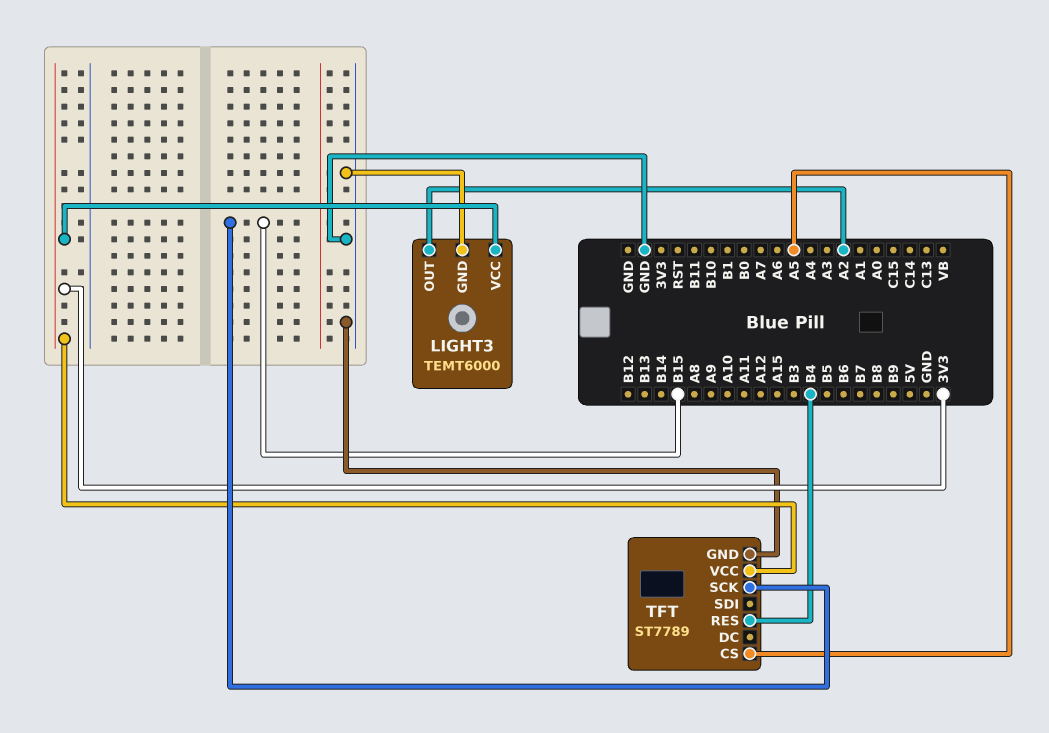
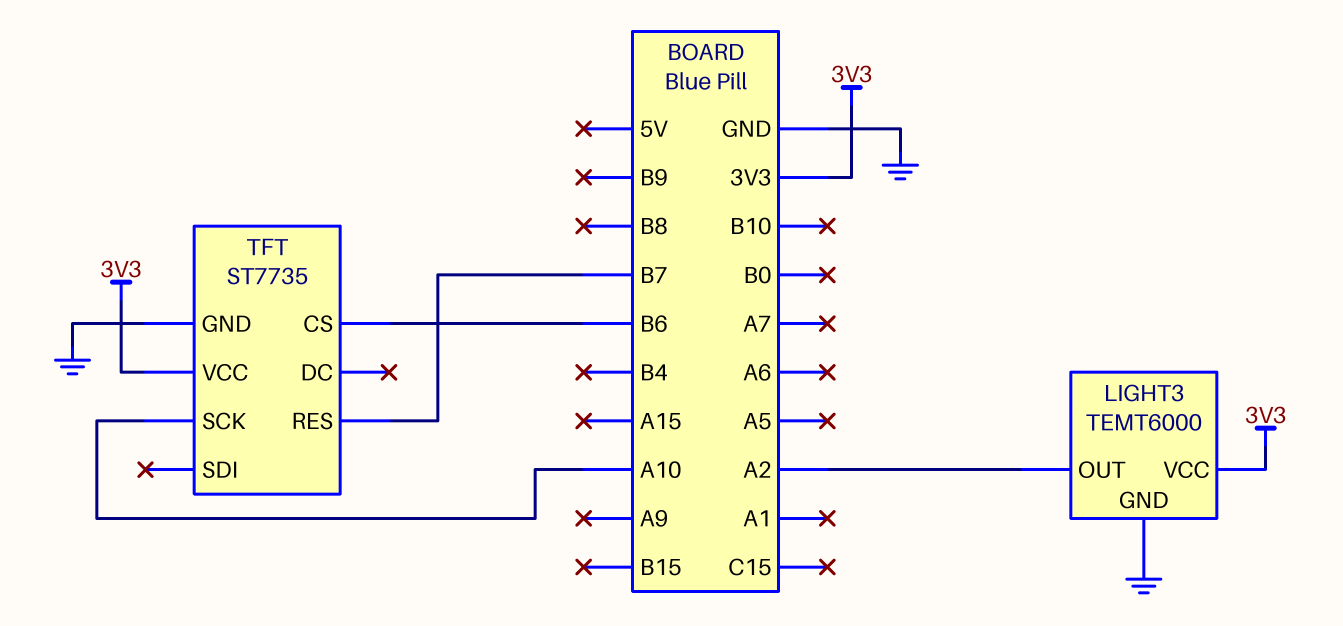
TFT: ST7789 -> ST7735
TFT pin CS: A5 -> B6
TFT pin RES: B4 -> B7
TFT pin SCK: B15 -> A10

